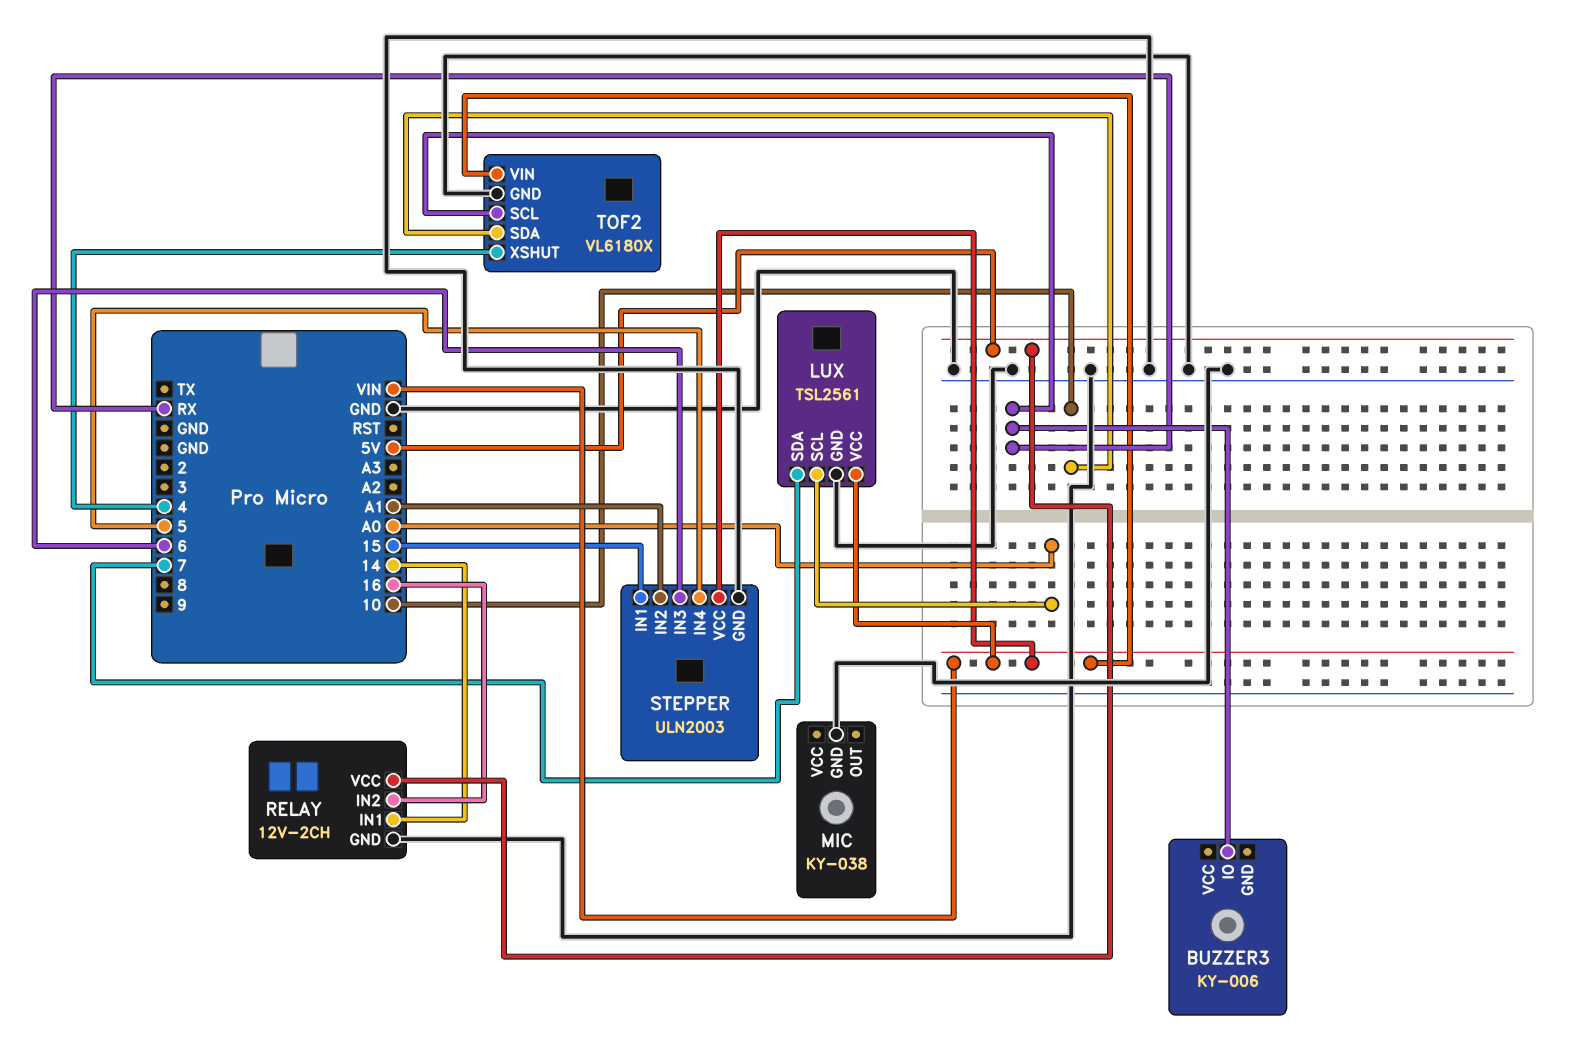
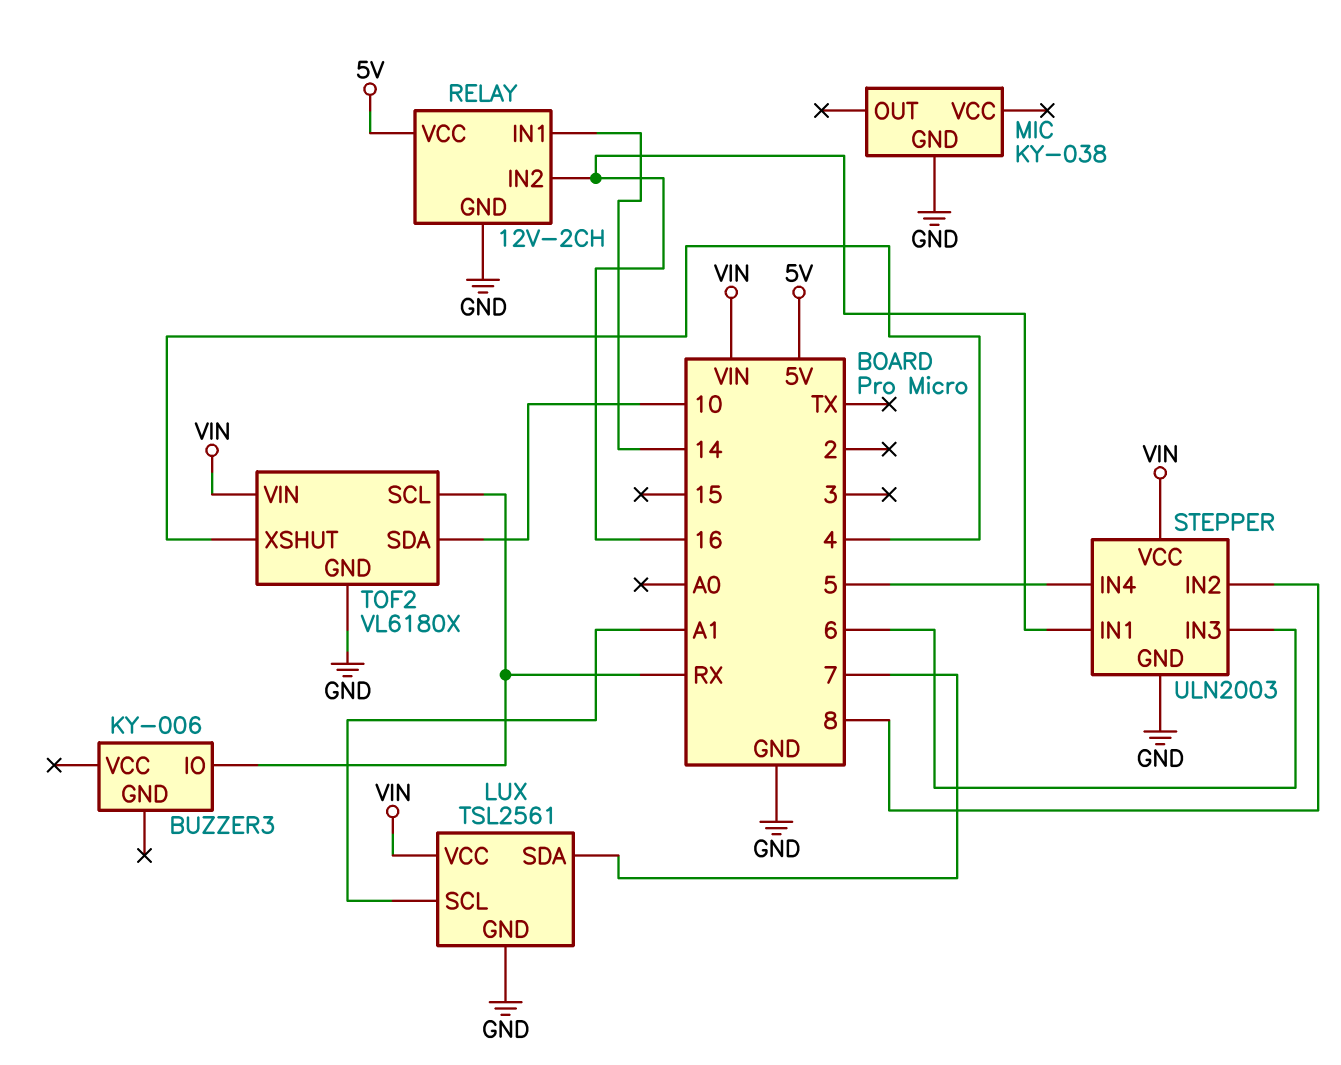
LUX pin SCL: A0 -> A1
STEPPER pin IN1: 15 -> 16
STEPPER pin IN2: A1 -> 8

